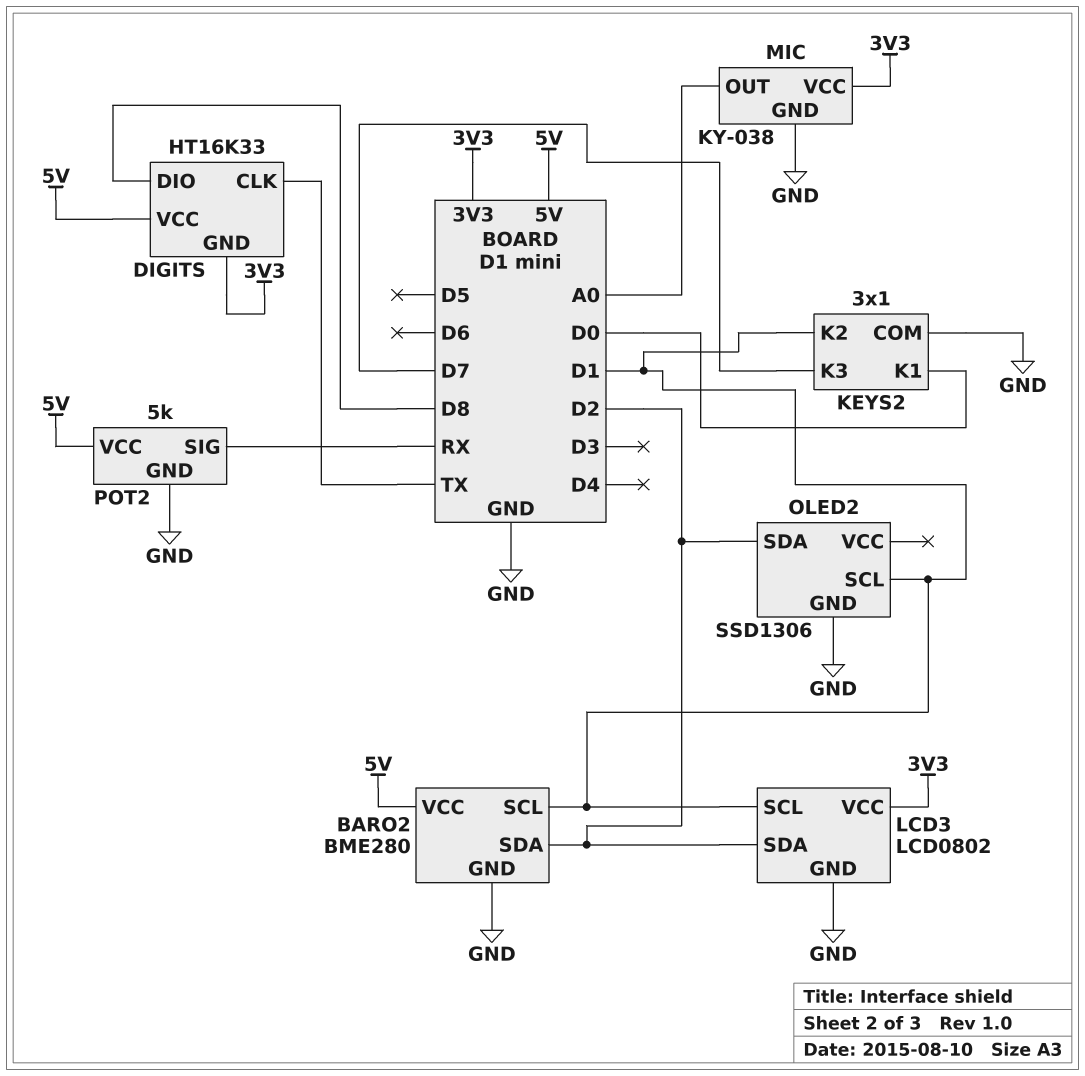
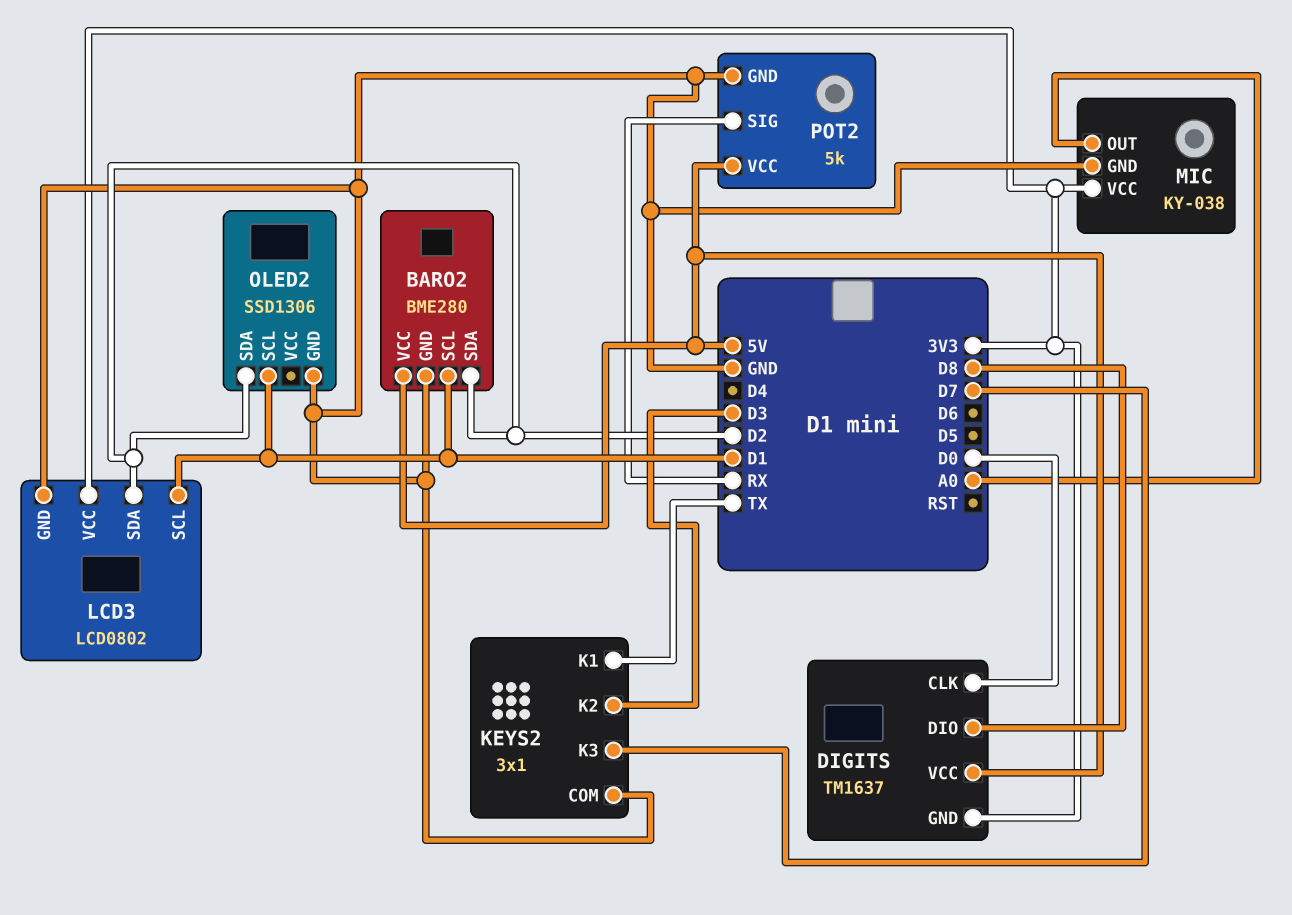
DIGITS: HT16K33 -> TM1637
DIGITS pin CLK: TX -> D0
KEYS2 pin K1: D0 -> TX
KEYS2 pin K2: D1 -> D3

